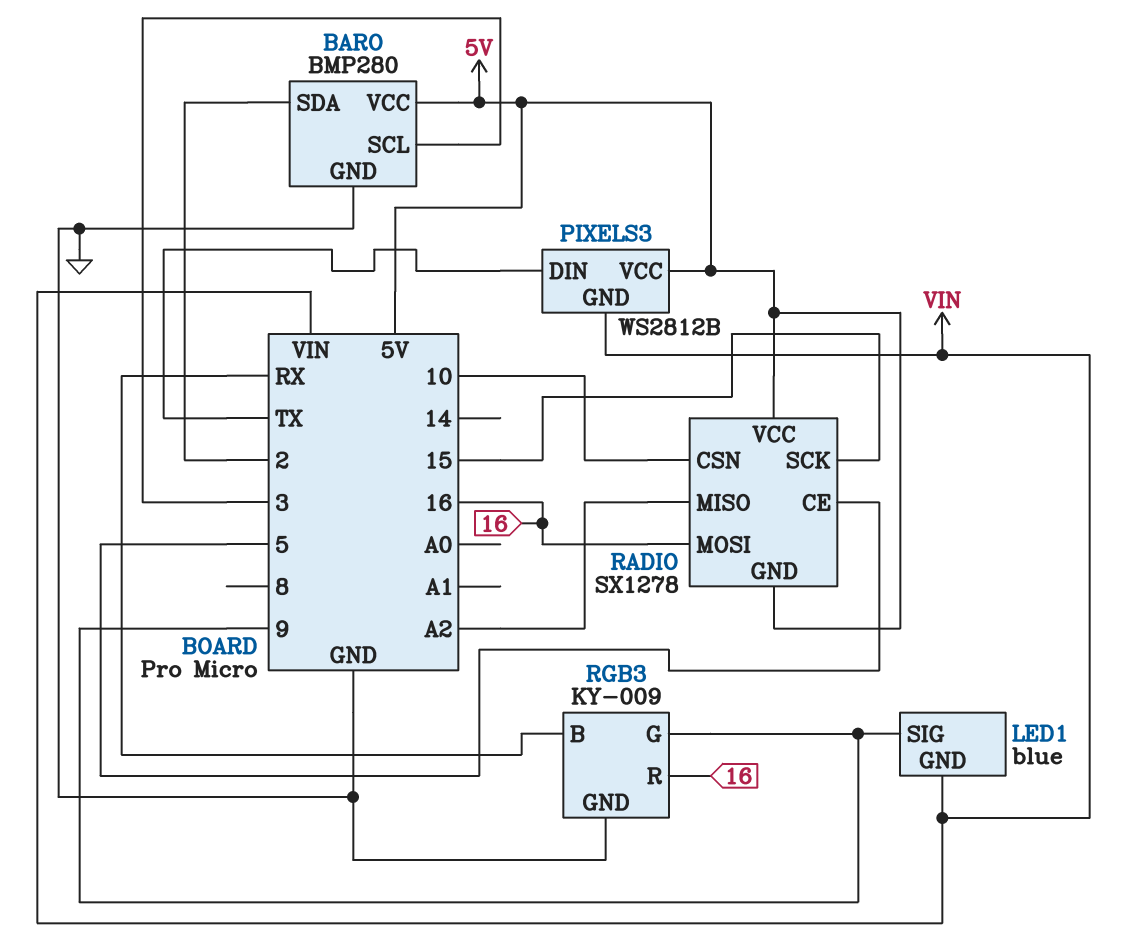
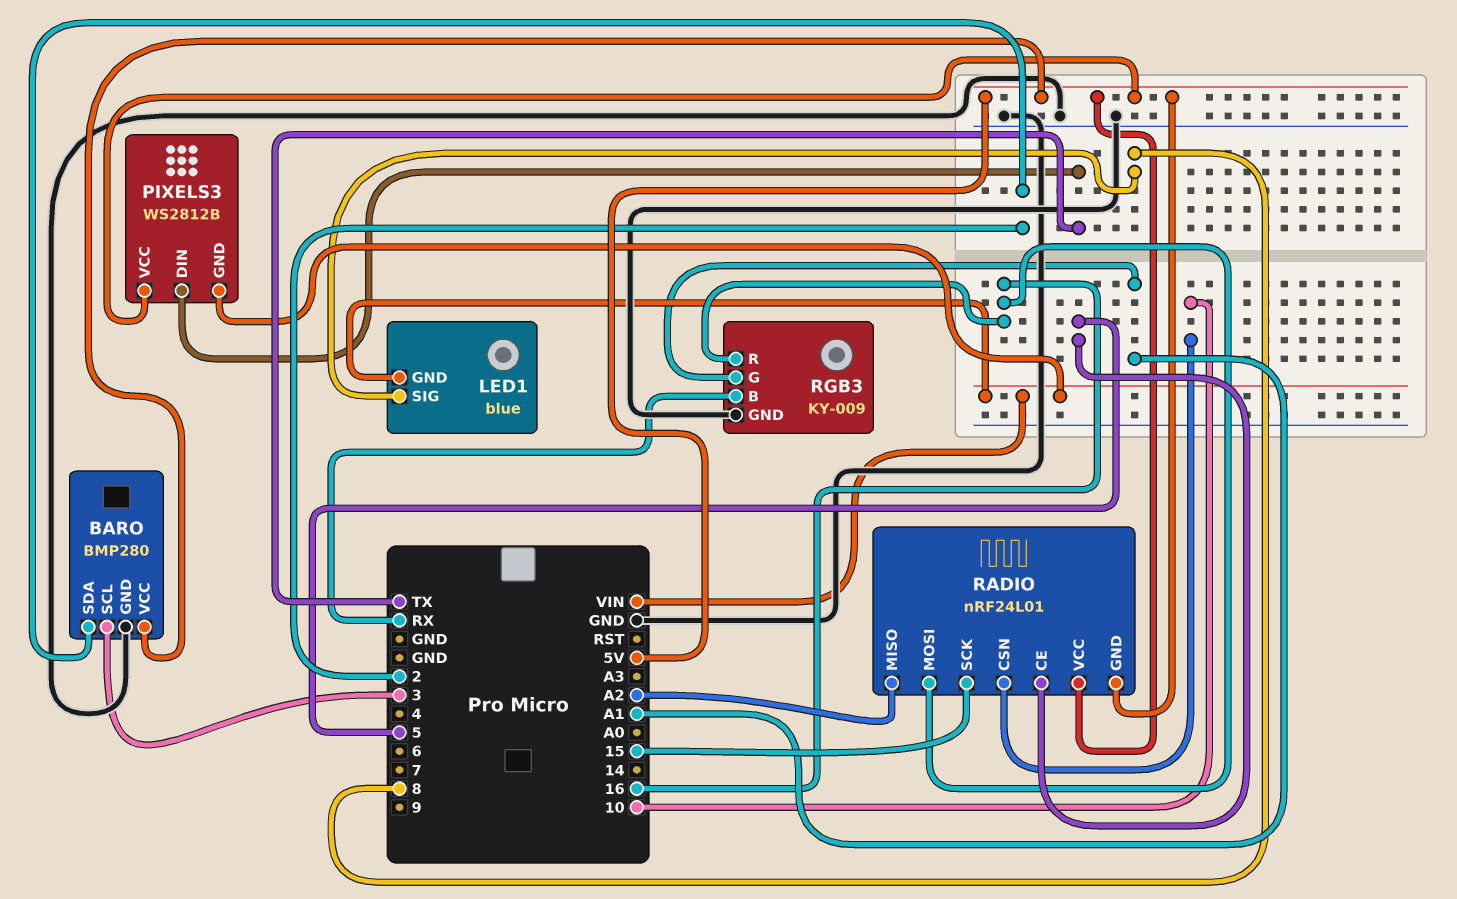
LED1 pin SIG: 9 -> 8
RADIO: SX1278 -> nRF24L01
RGB3 pin G: 9 -> A1

